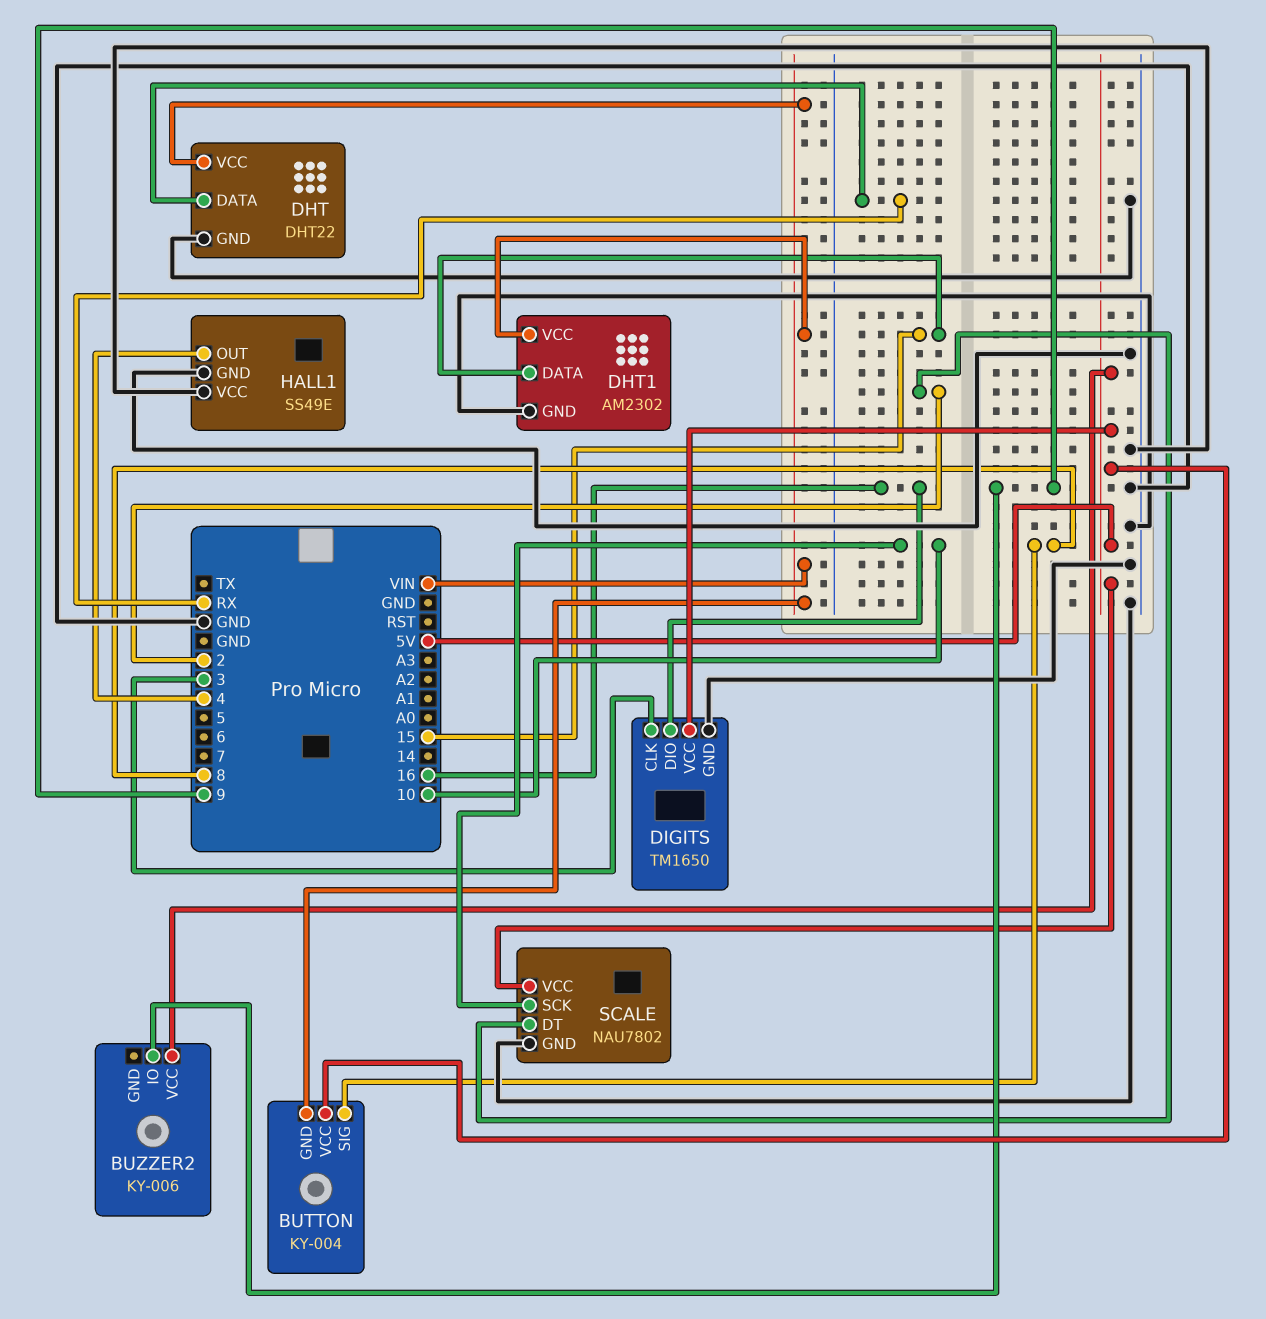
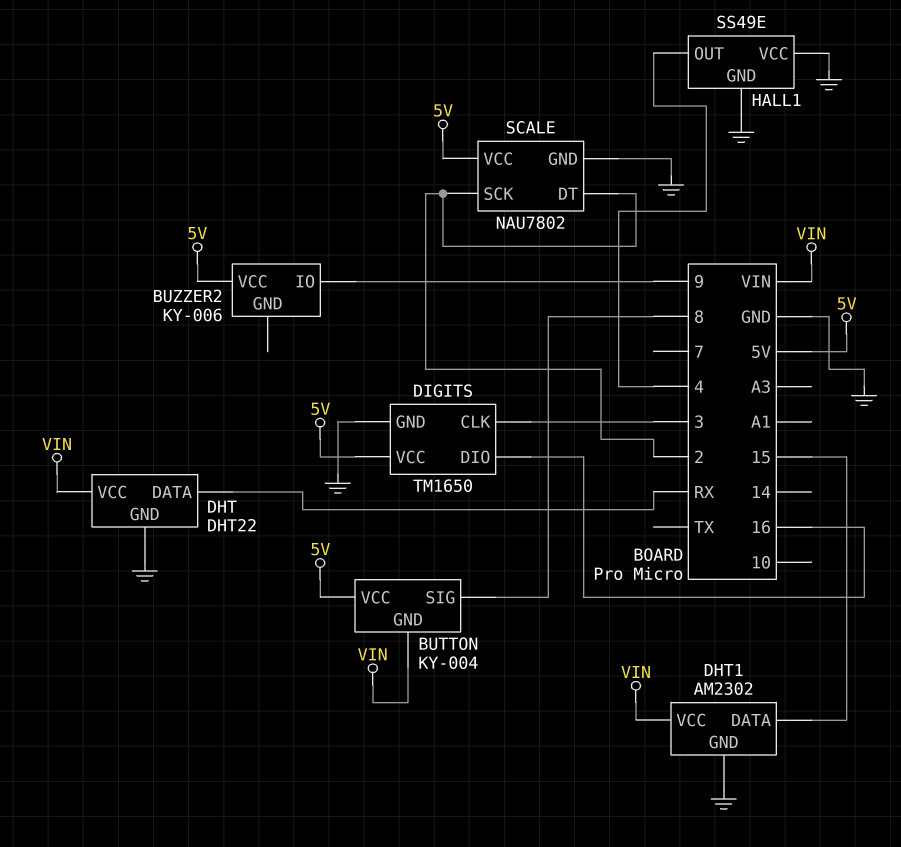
SCALE pin SCK: 10 -> 2

